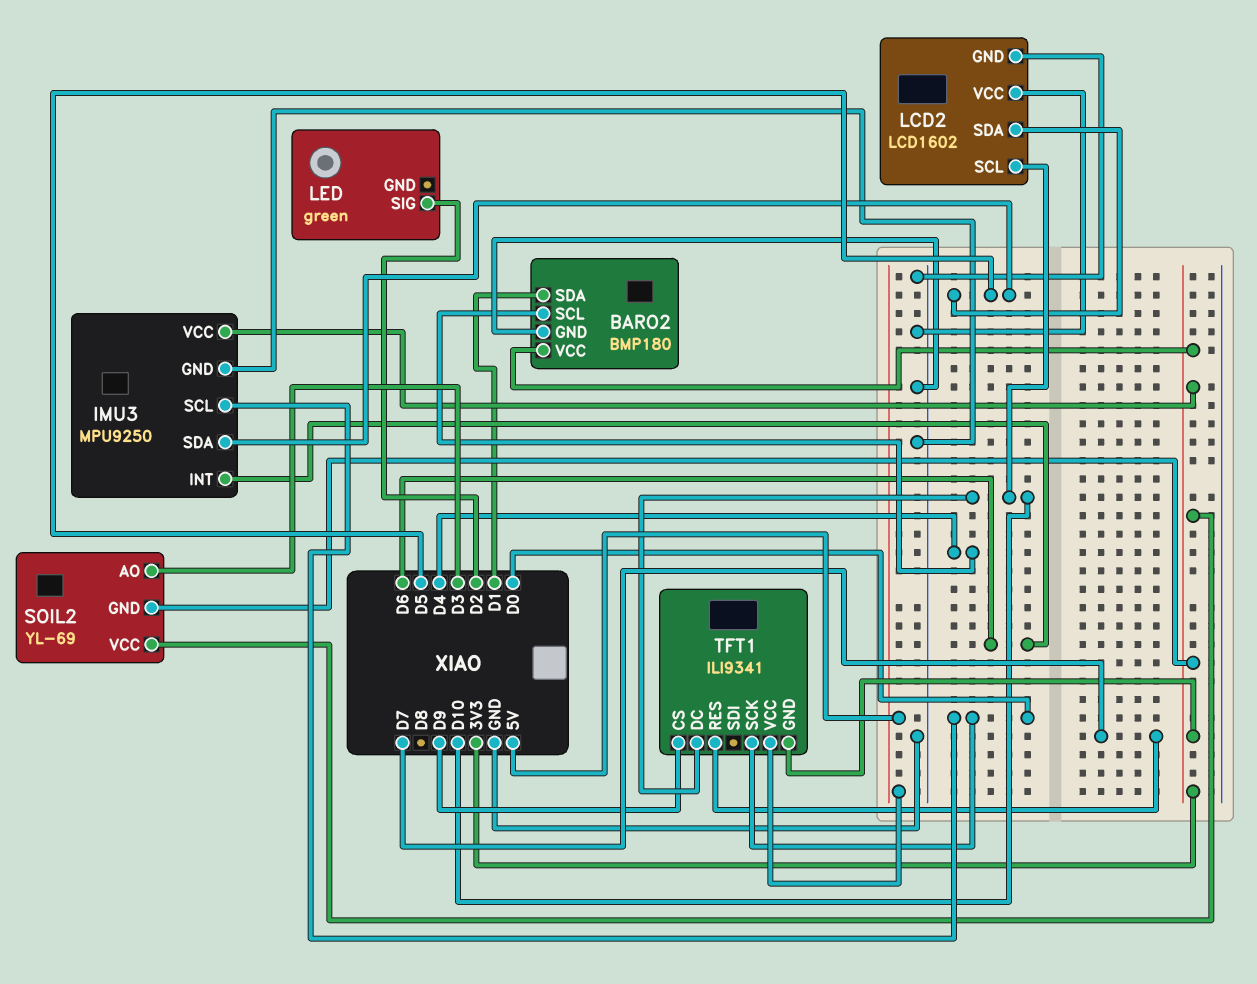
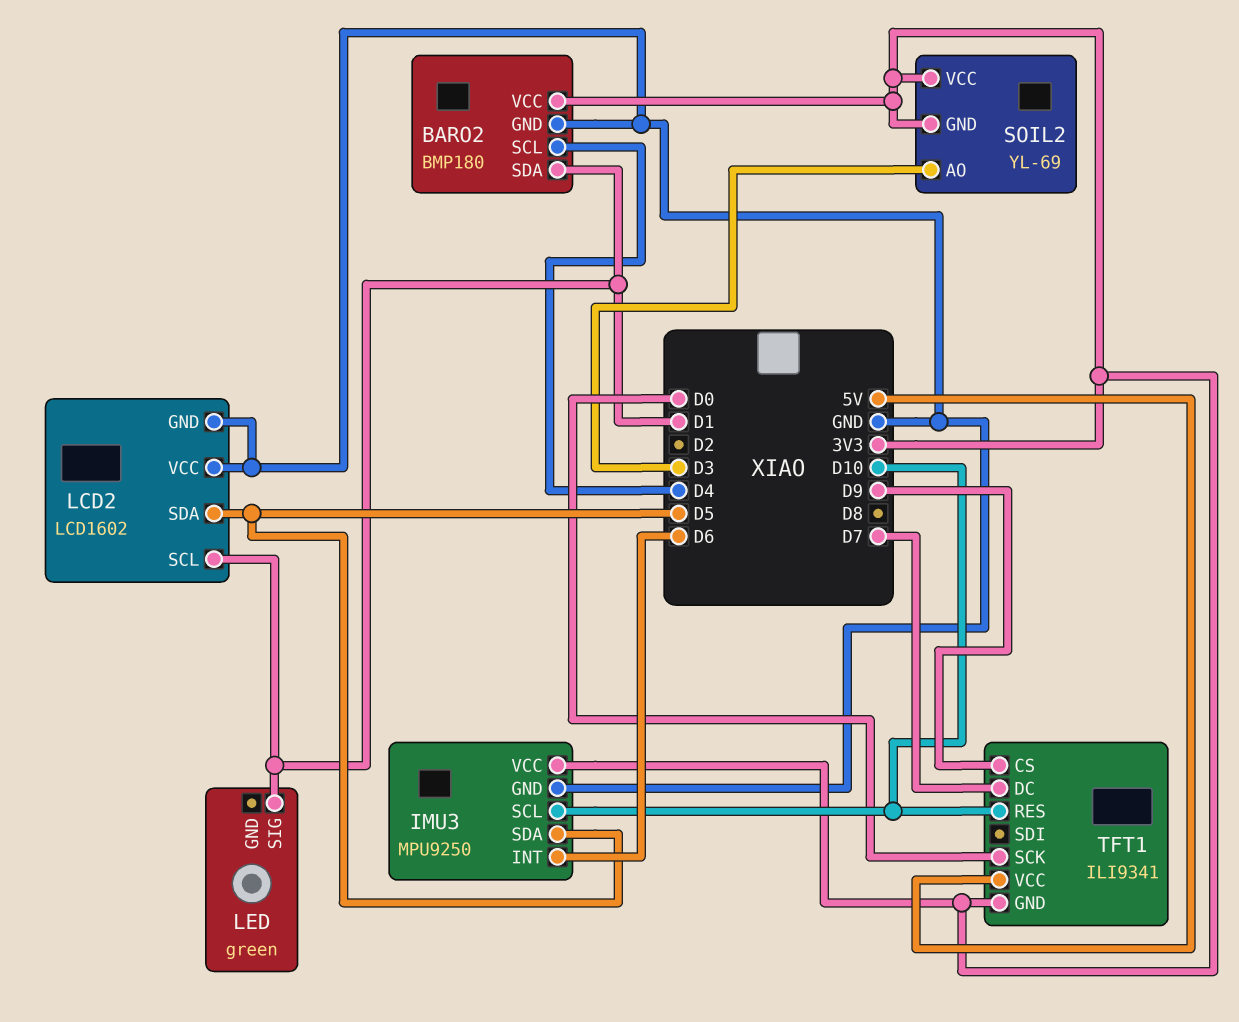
IMU3 pin SCL: D0 -> D10
LCD2 pin SCL: D10 -> D1
LED pin SIG: D2 -> D1
TFT1 pin DC: D10 -> D7
TFT1 pin RES: D7 -> D10

